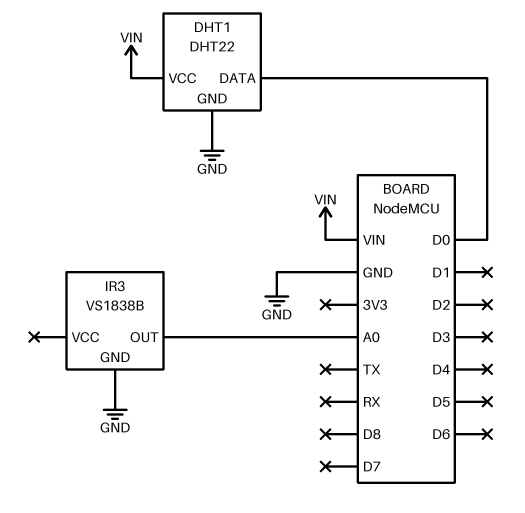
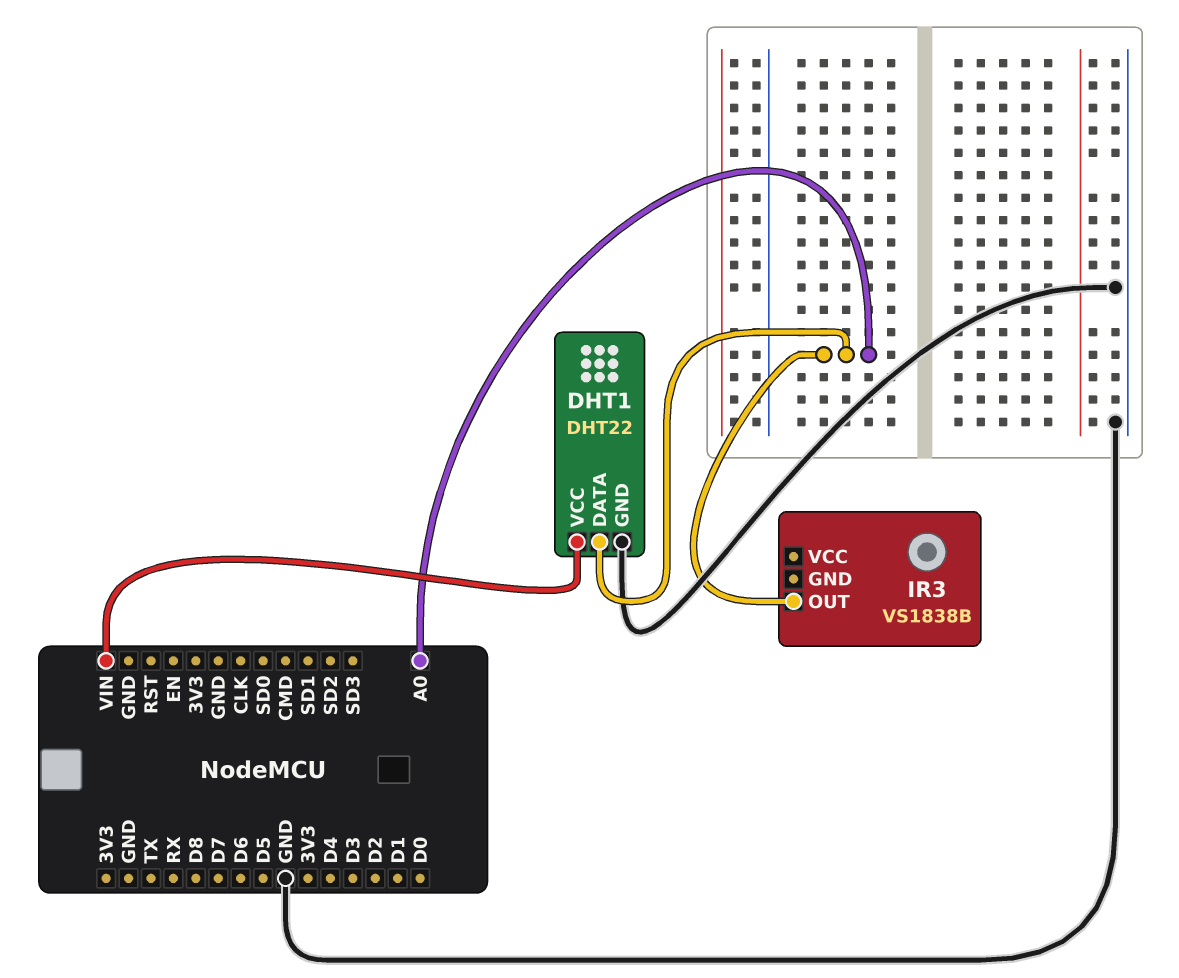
DHT1 pin DATA: D0 -> A0
IR3 pin GND: GND -> none

